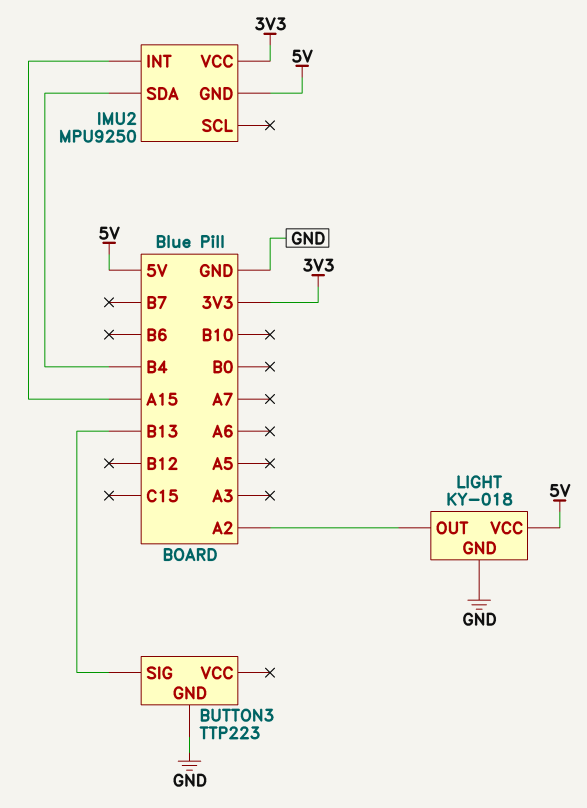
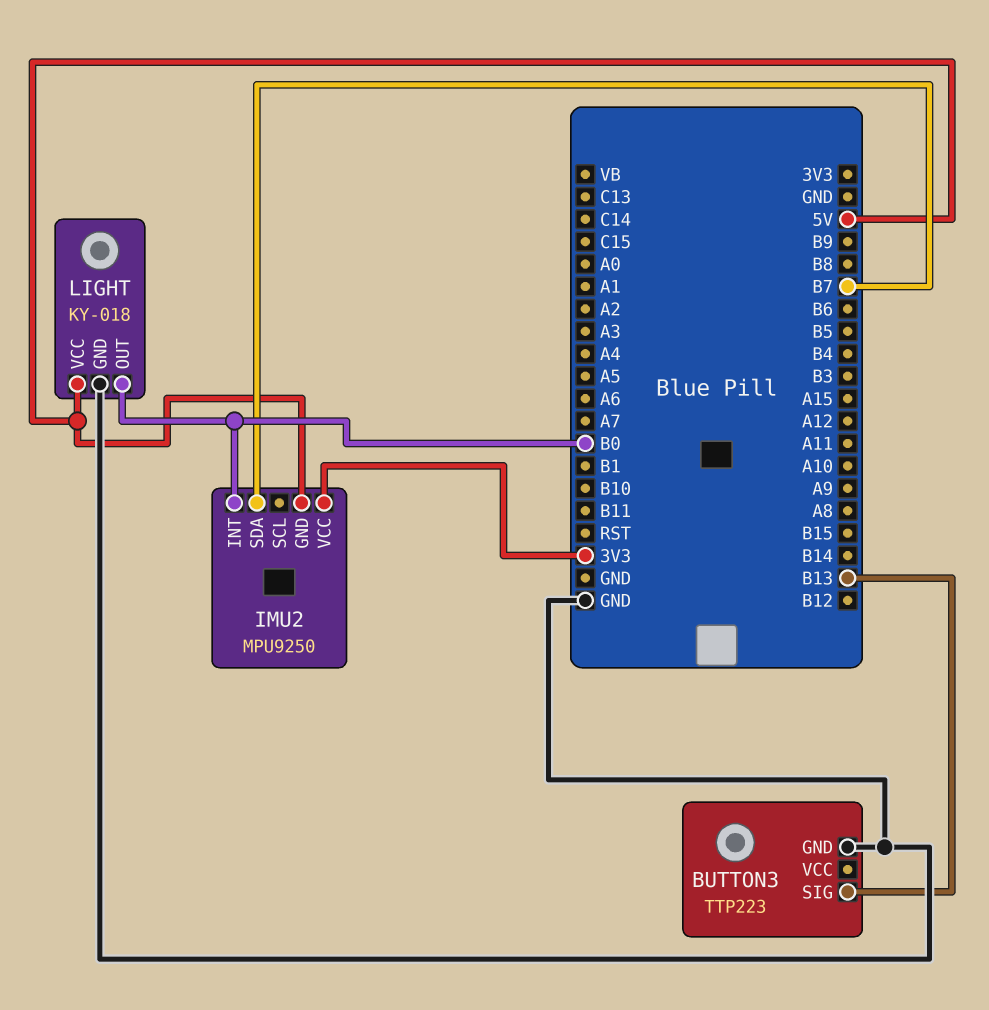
IMU2 pin INT: A15 -> B0
IMU2 pin SDA: B4 -> B7
LIGHT pin OUT: A2 -> B0

